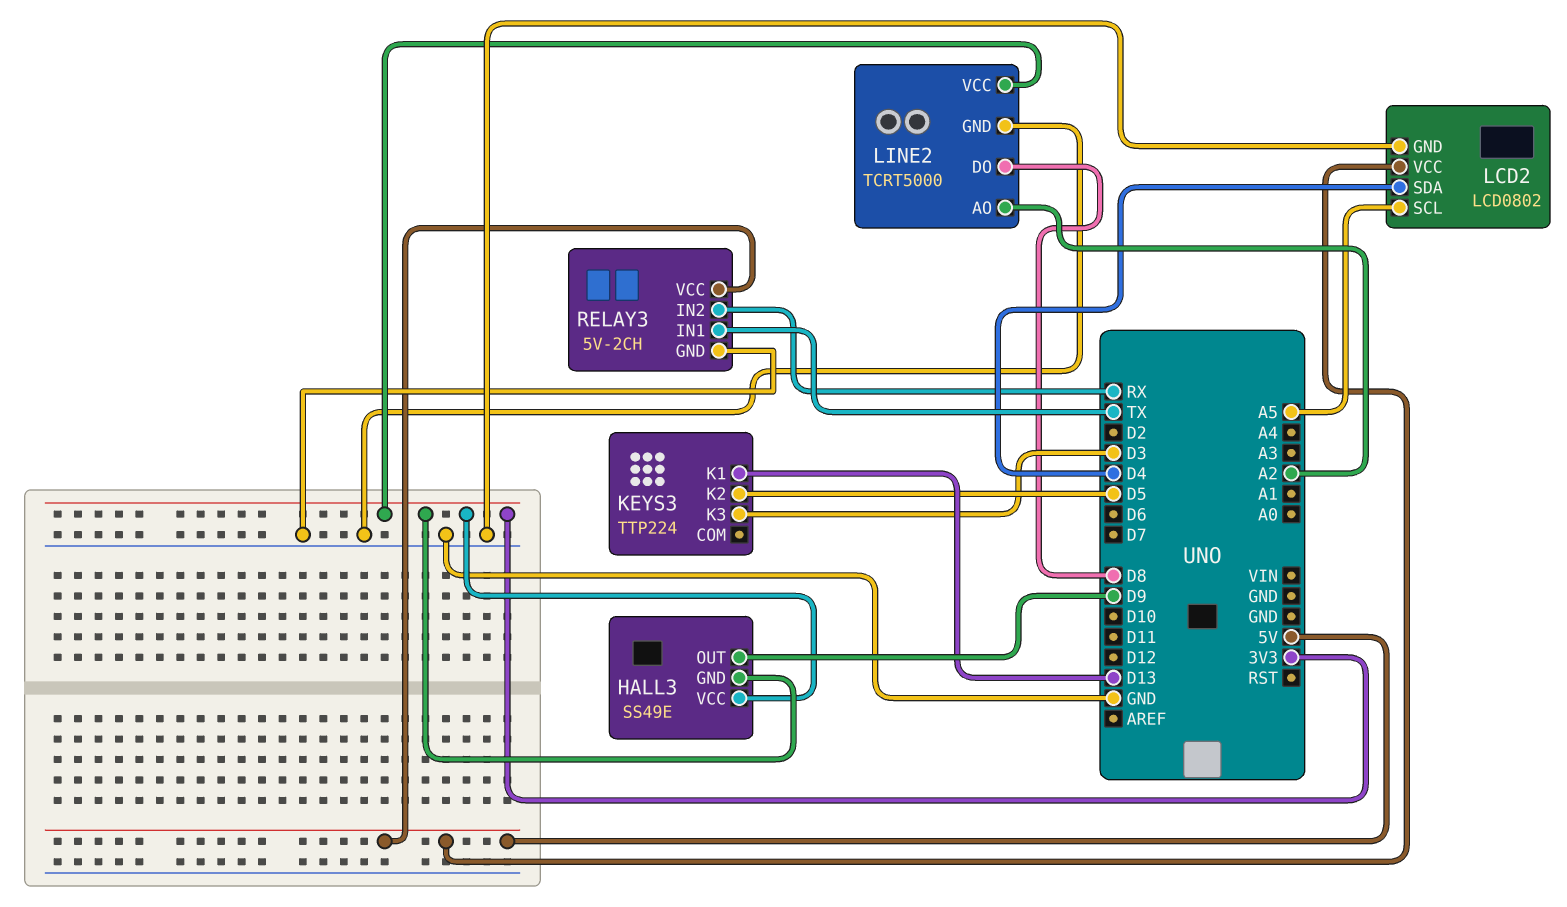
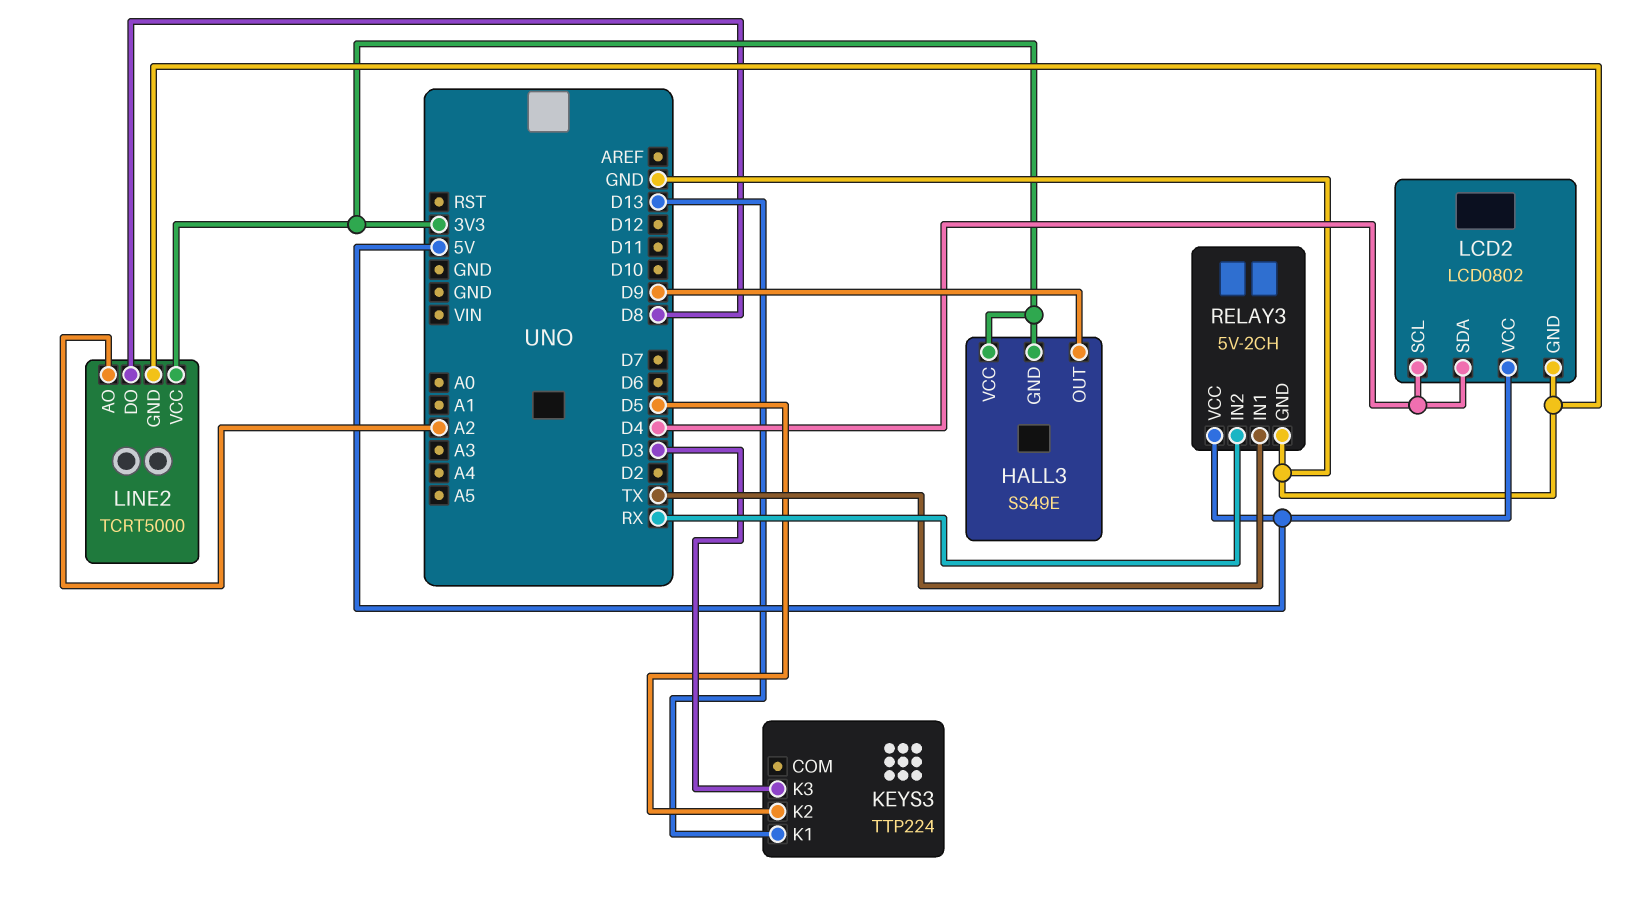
LCD2 pin SCL: A5 -> D4

